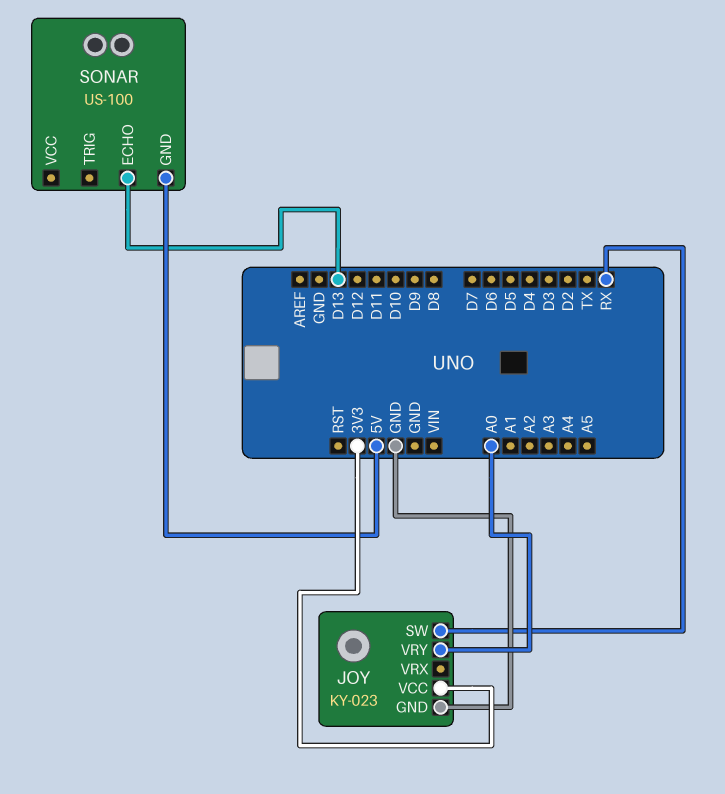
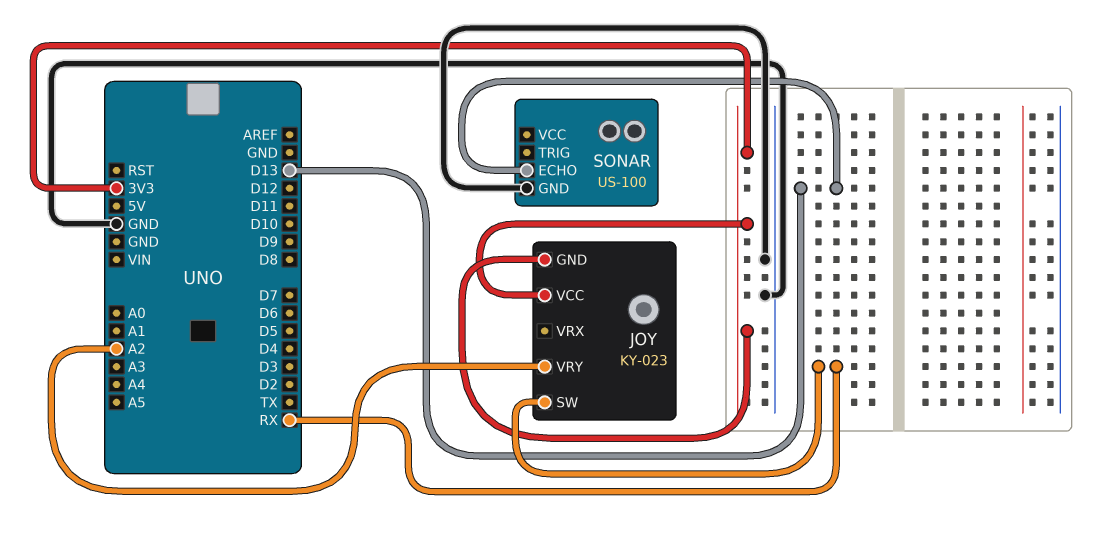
JOY pin GND: GND -> 3V3
JOY pin VRY: A0 -> A2
SONAR pin GND: 5V -> GND

